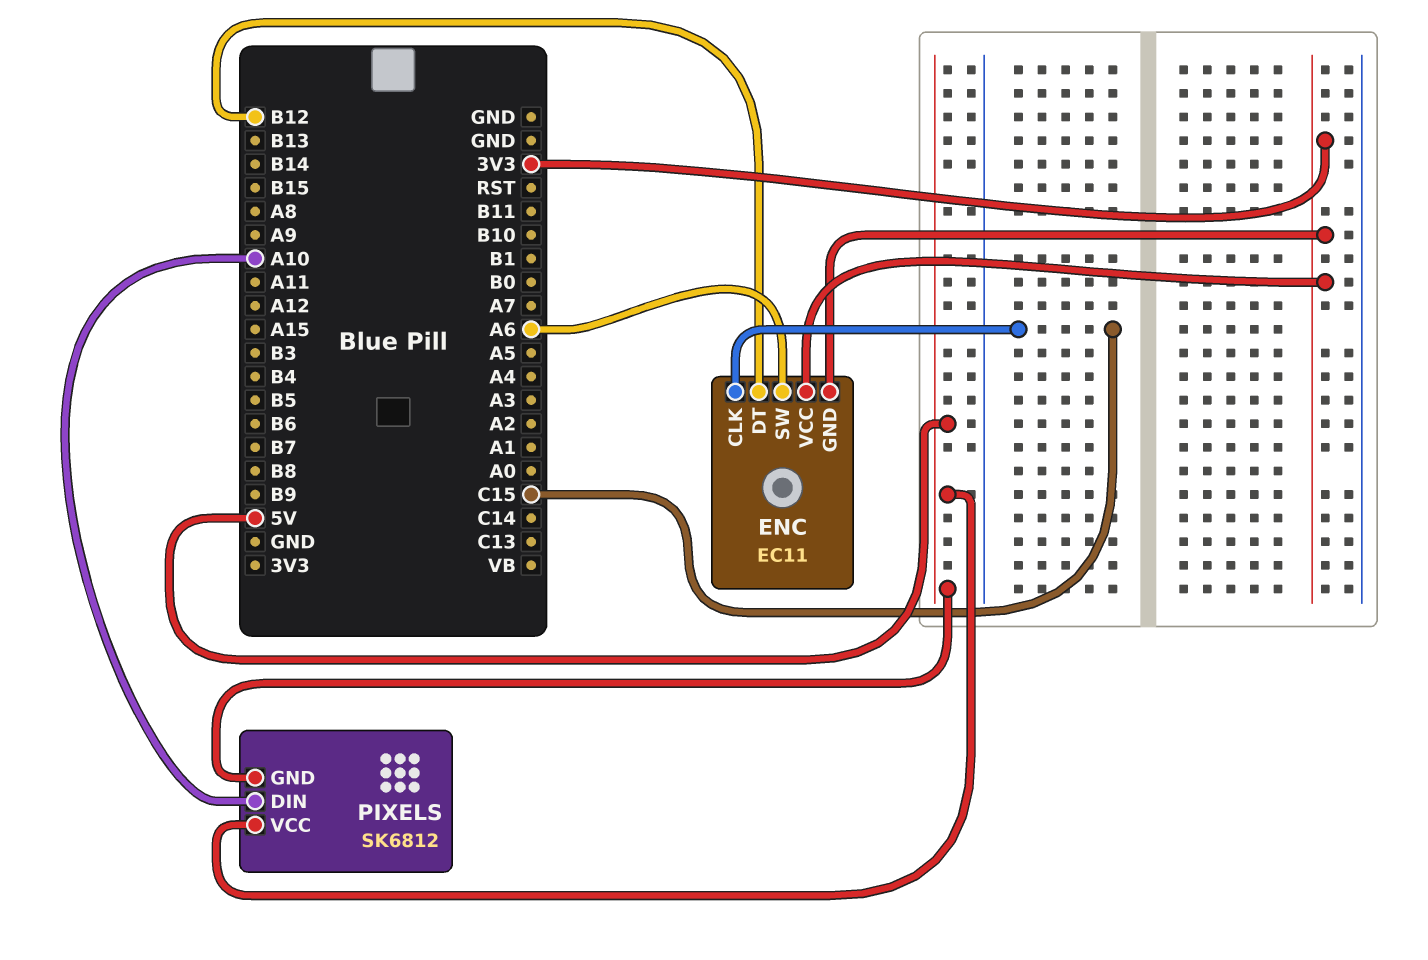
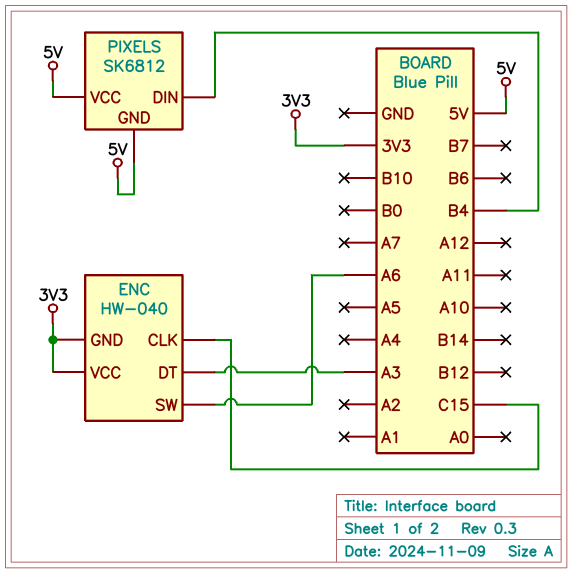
ENC: EC11 -> HW-040
ENC pin DT: B12 -> A3
PIXELS pin DIN: A10 -> B4

